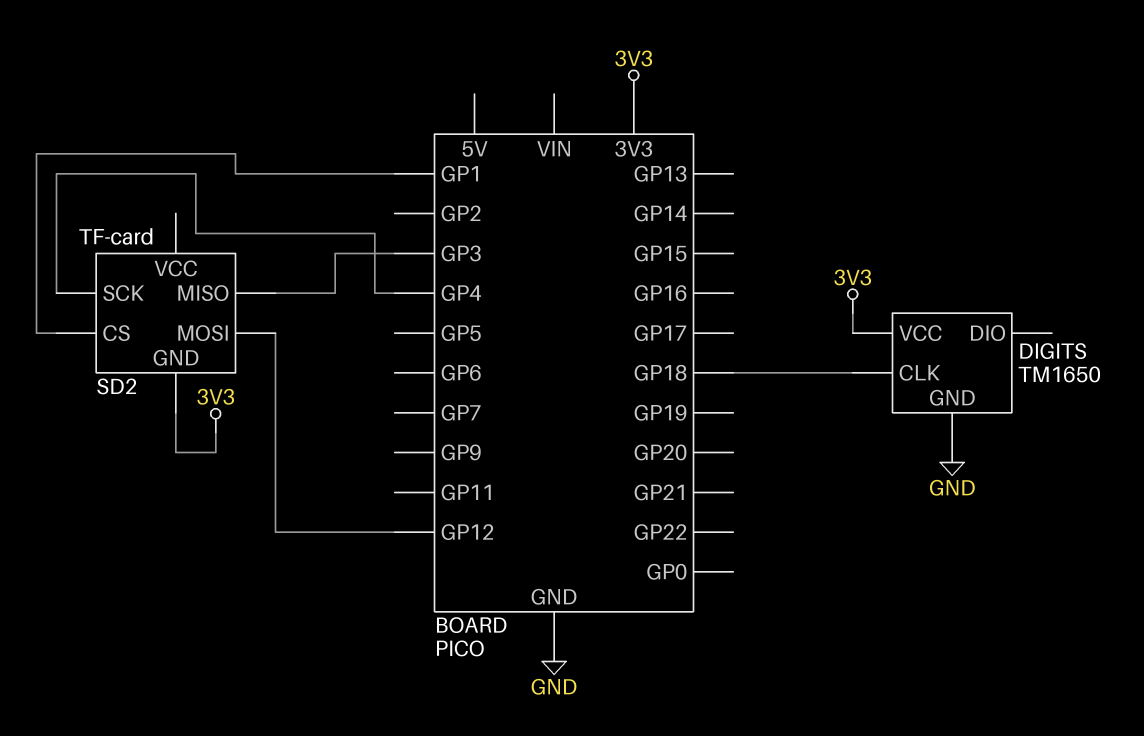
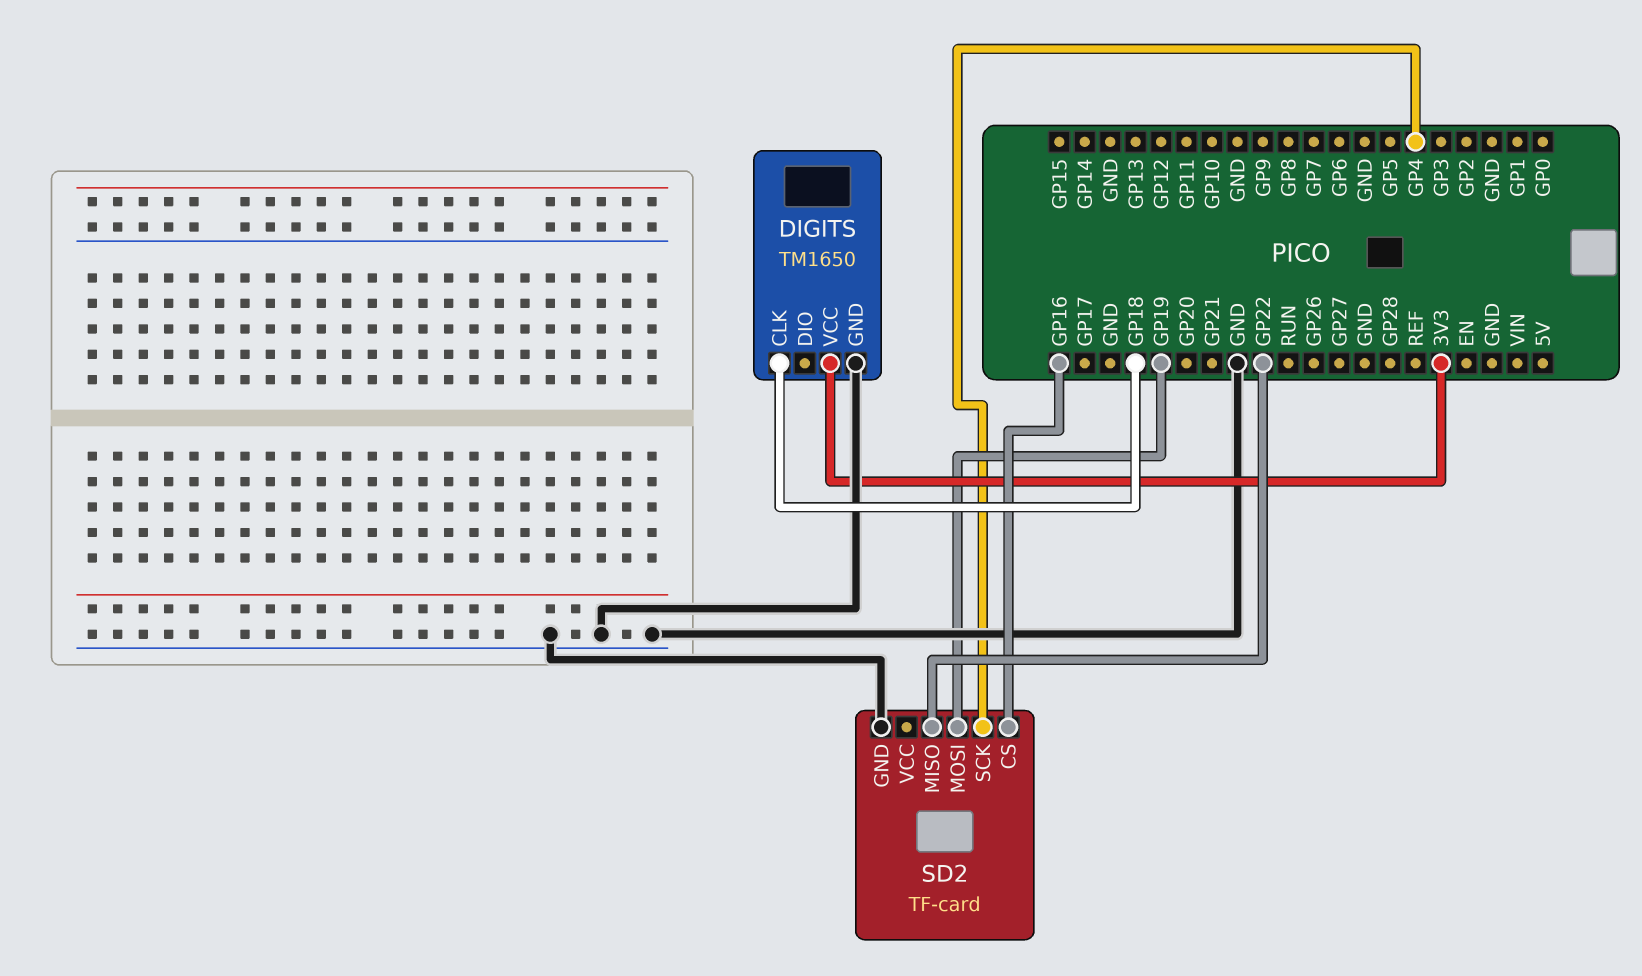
SD2 pin CS: GP1 -> GP16
SD2 pin GND: 3V3 -> GND
SD2 pin MISO: GP3 -> GP22
SD2 pin MOSI: GP12 -> GP19

